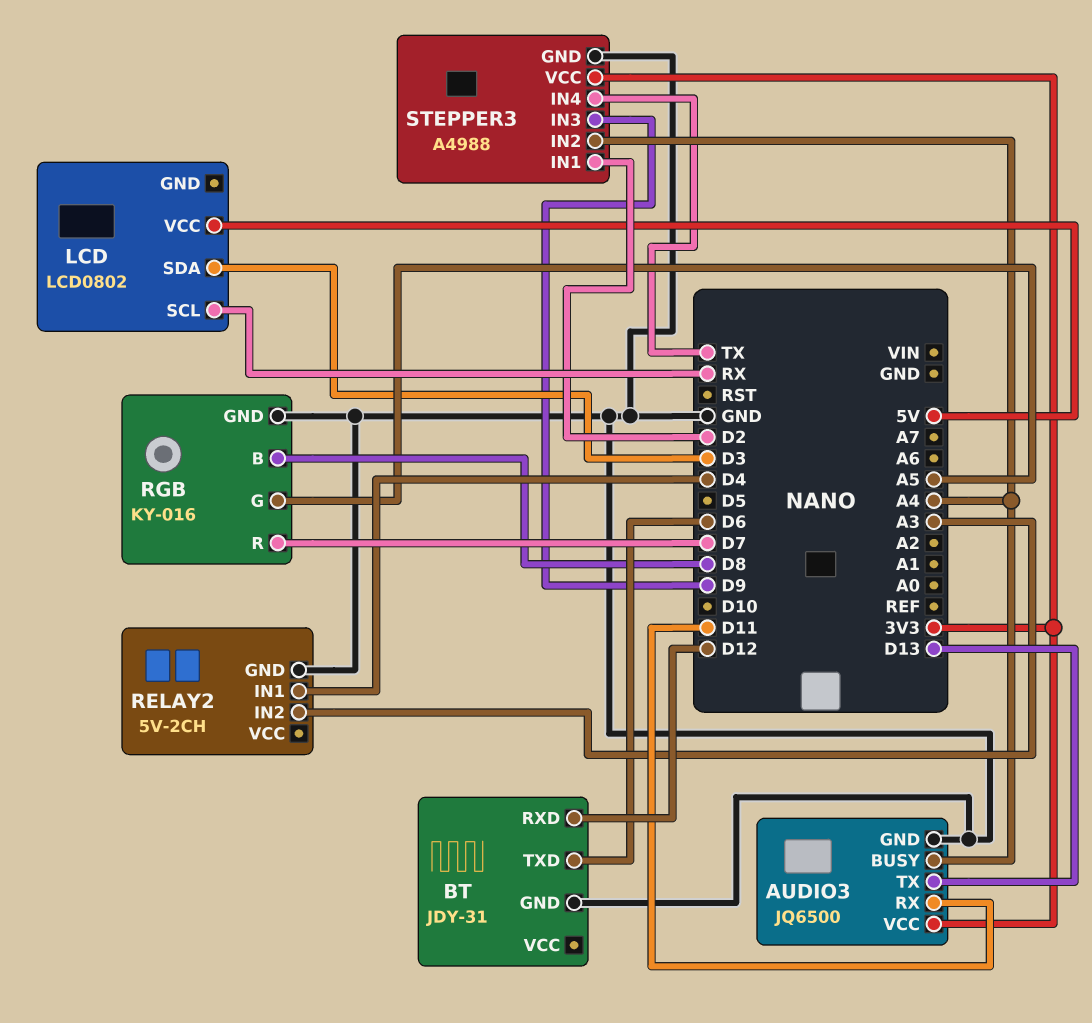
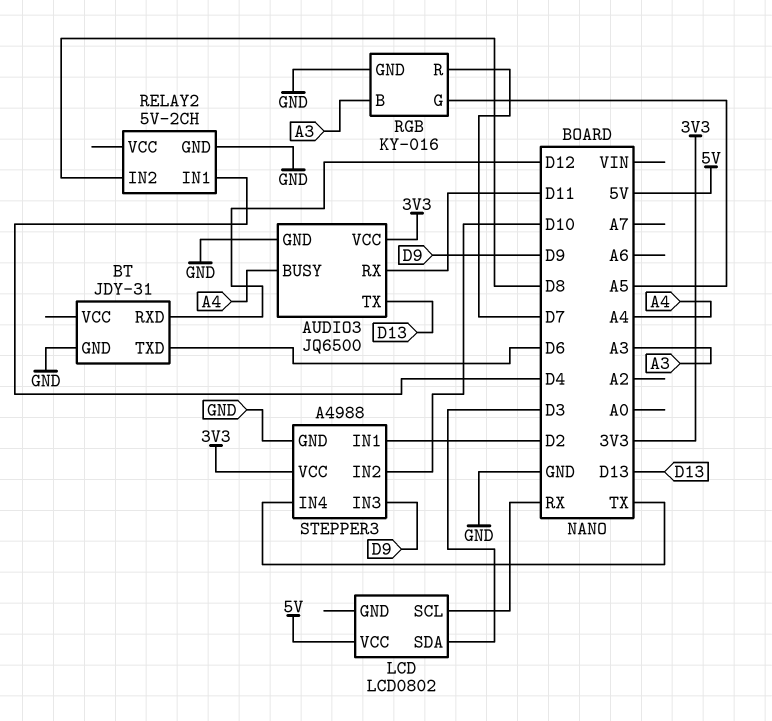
RELAY2 pin IN2: A3 -> D8
RGB pin B: D8 -> A3
STEPPER3 pin IN2: A4 -> D10

